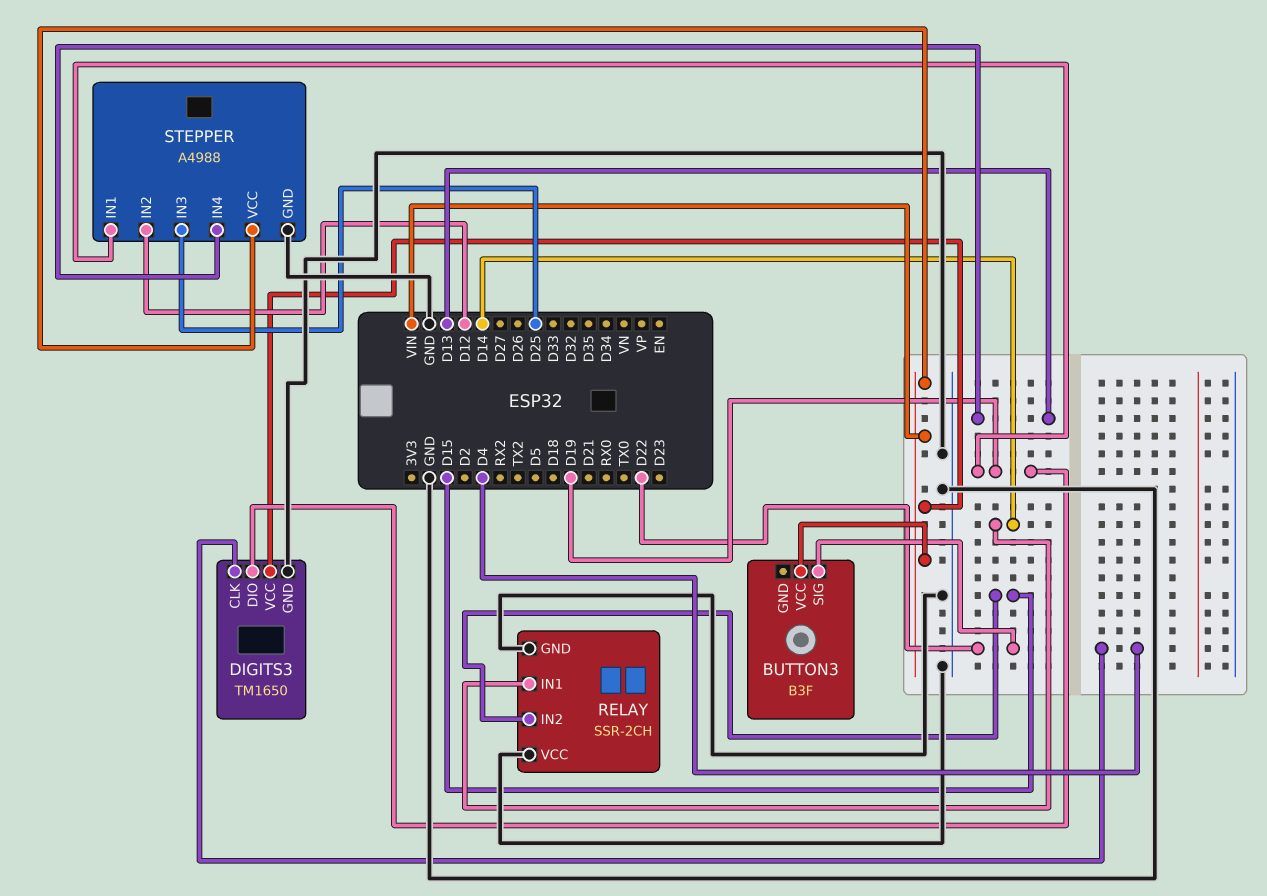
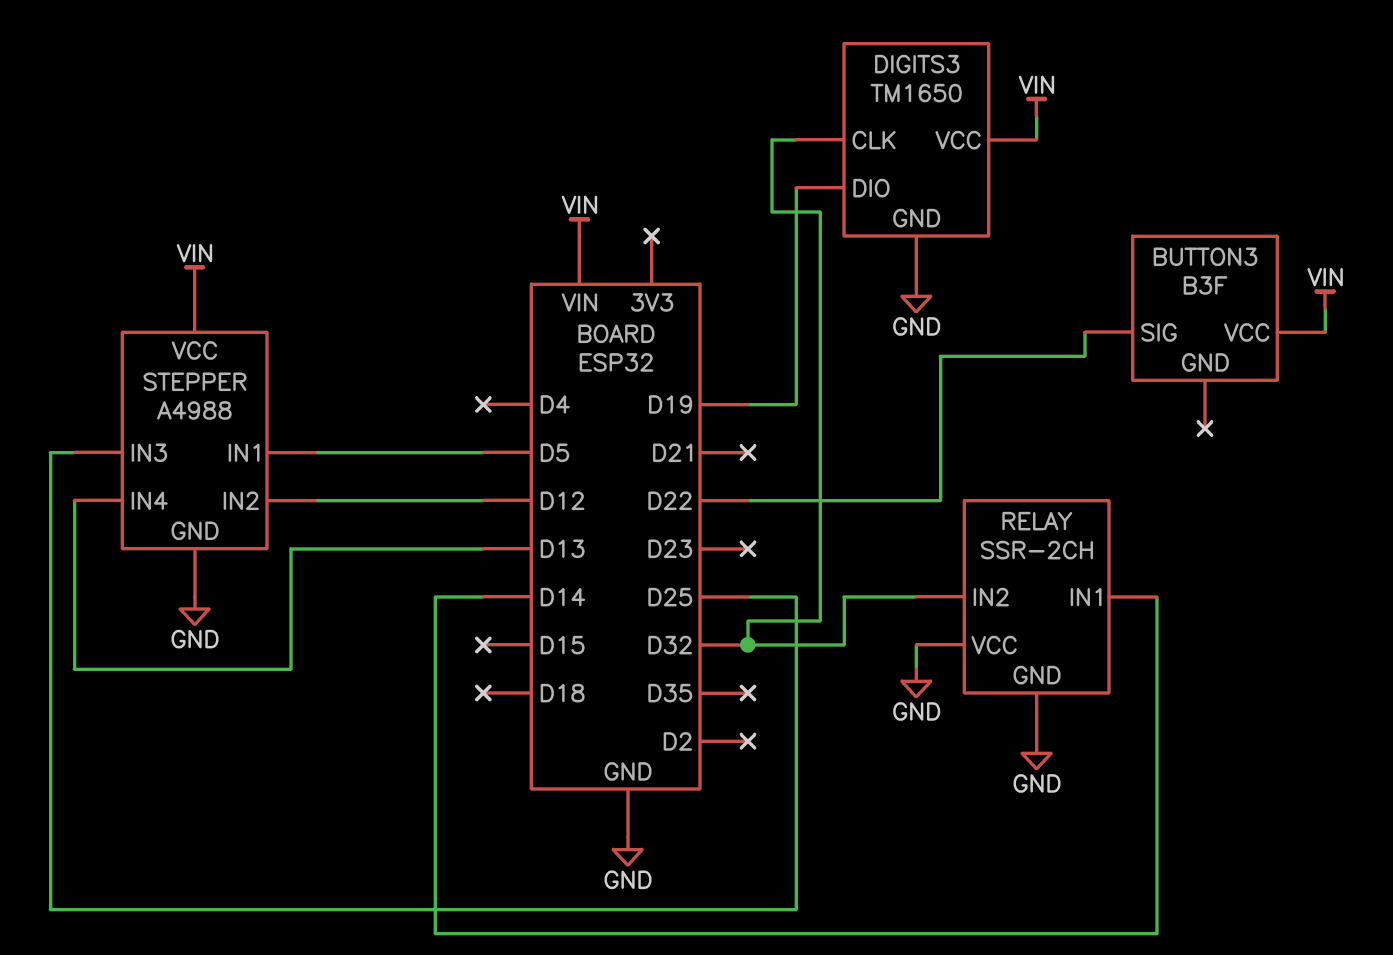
DIGITS3 pin CLK: D4 -> D32
RELAY pin IN2: D15 -> D32
STEPPER pin IN1: D19 -> D5

